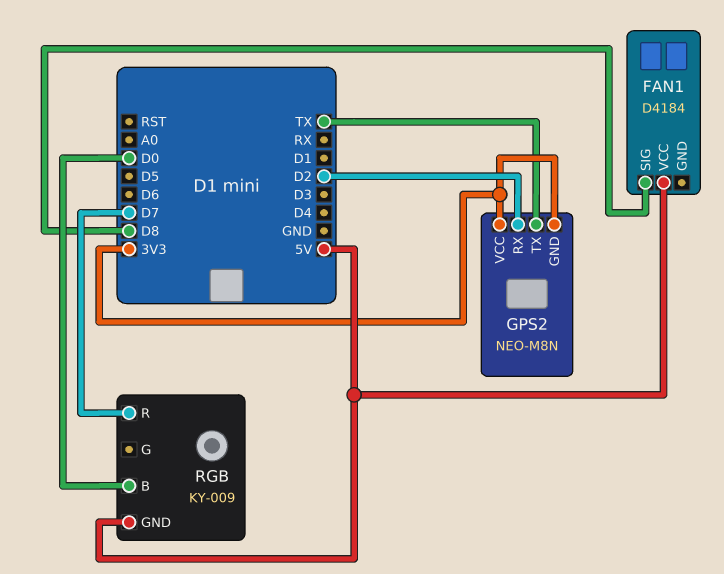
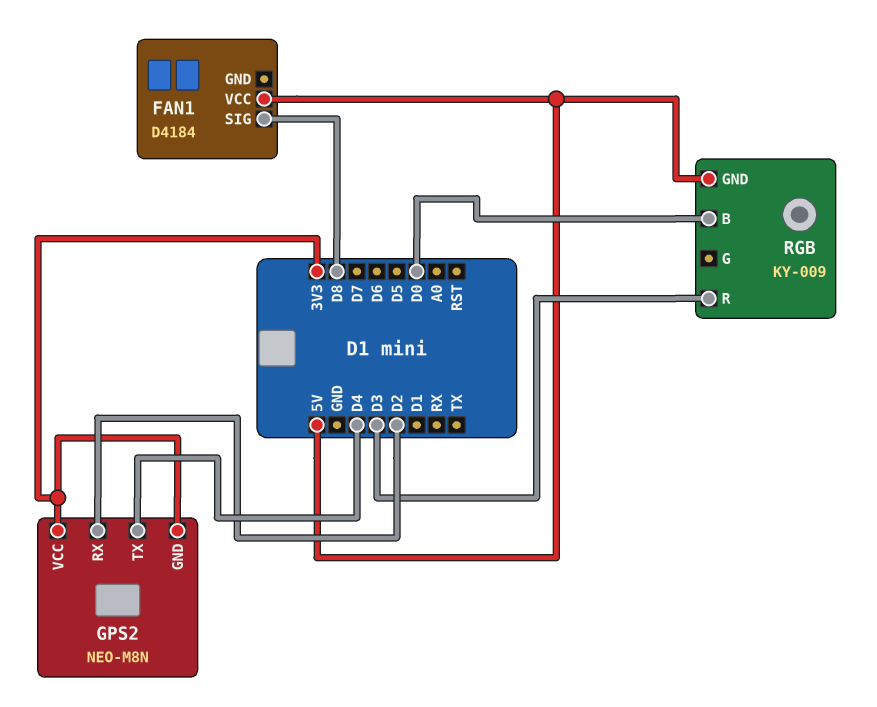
GPS2 pin TX: TX -> D4
RGB pin R: D7 -> D3

